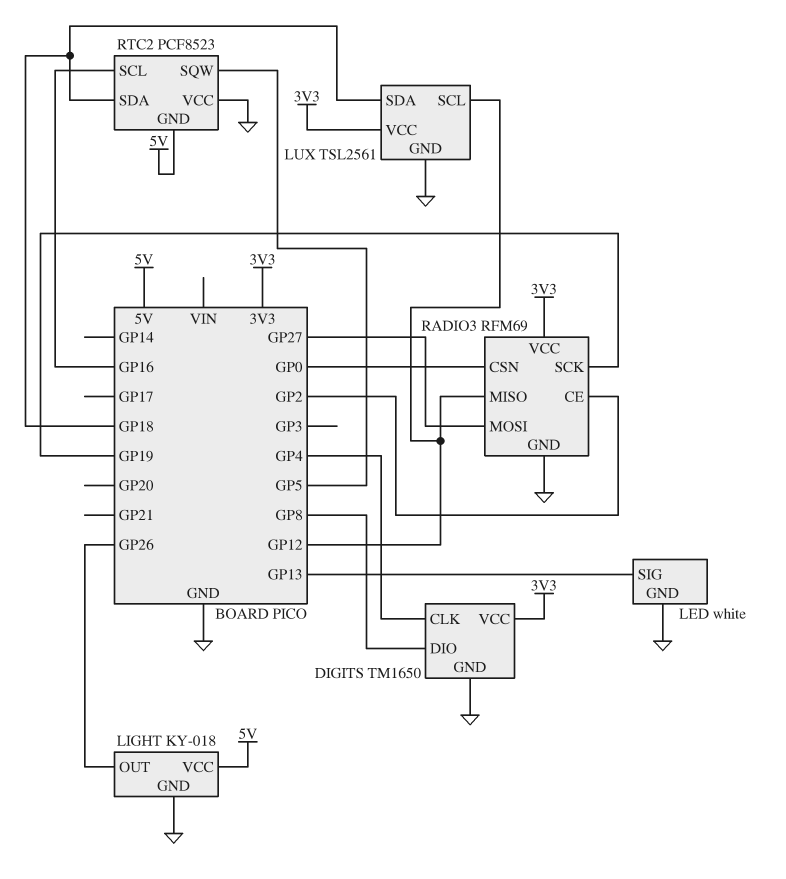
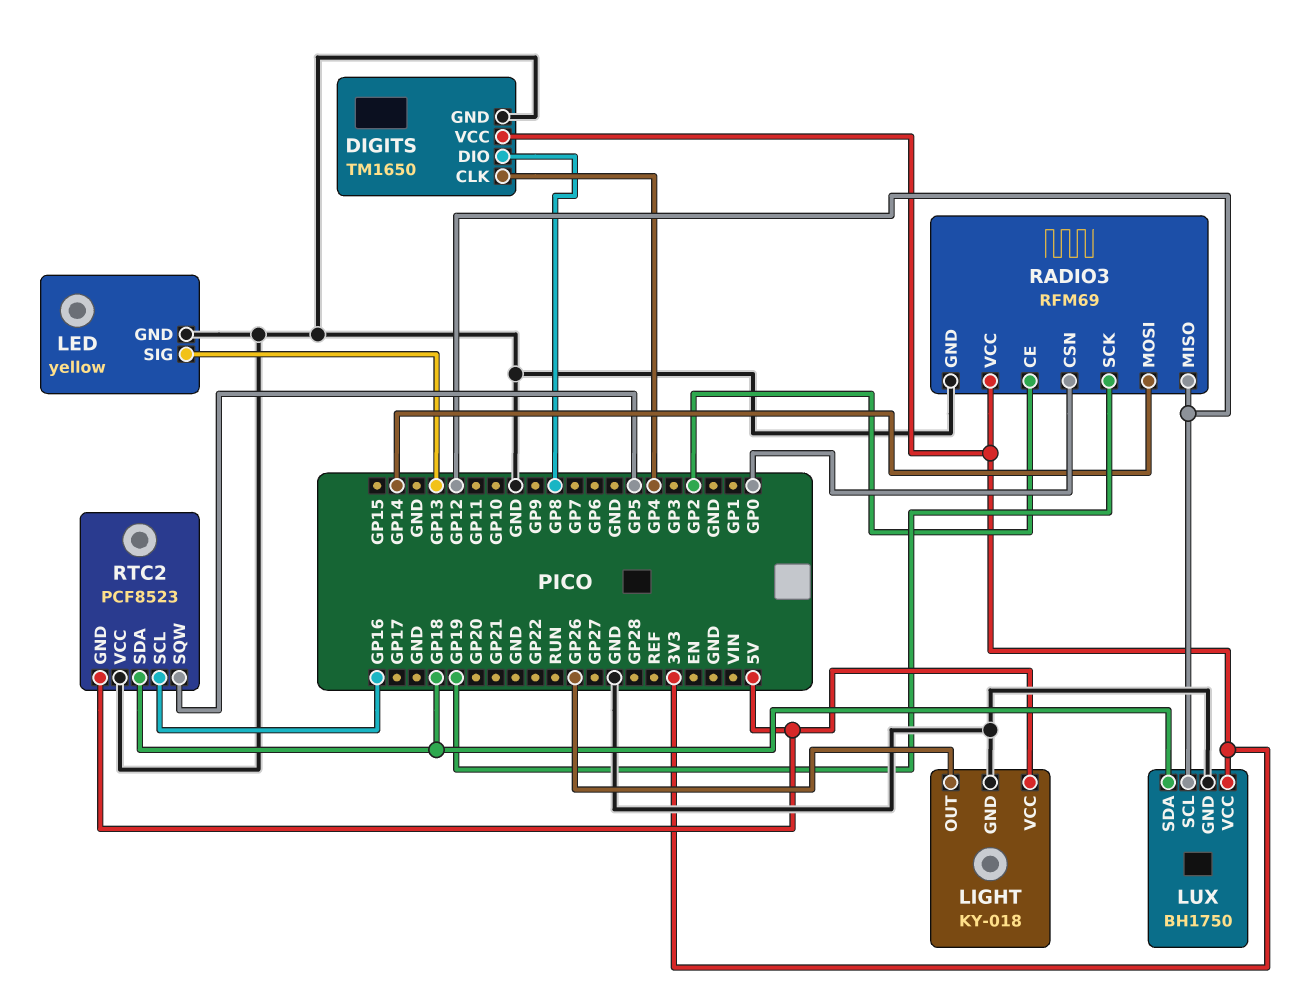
LED: white -> yellow
LUX: TSL2561 -> BH1750
RADIO3 pin MOSI: GP27 -> GP14

